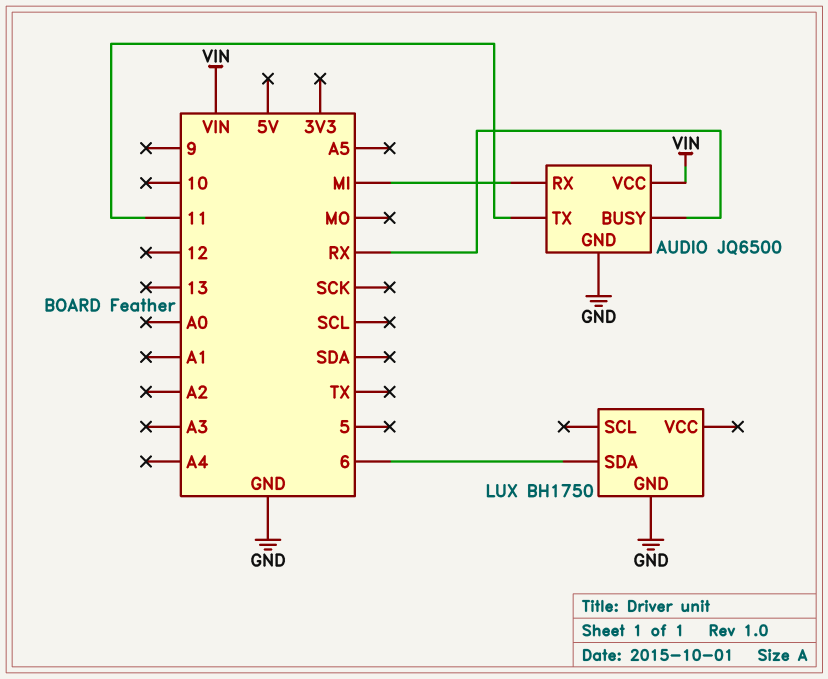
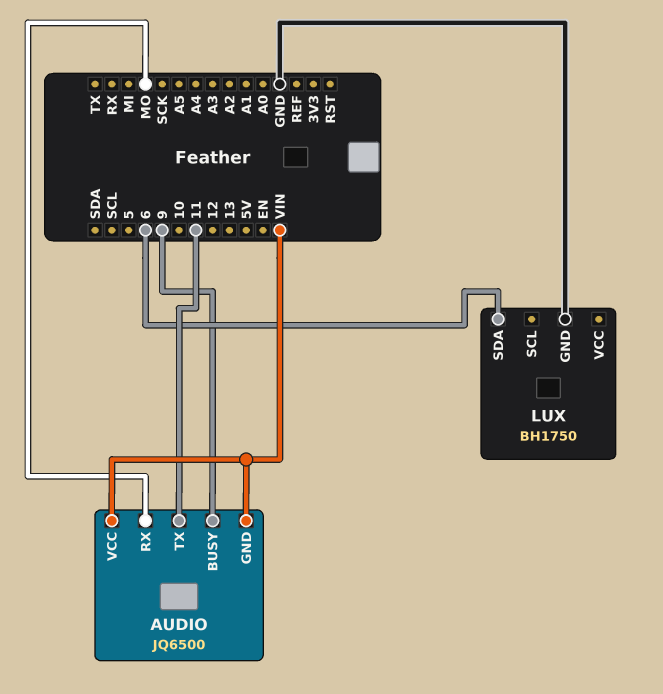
AUDIO pin BUSY: RX -> 9
AUDIO pin GND: GND -> VIN
AUDIO pin RX: MI -> MO

